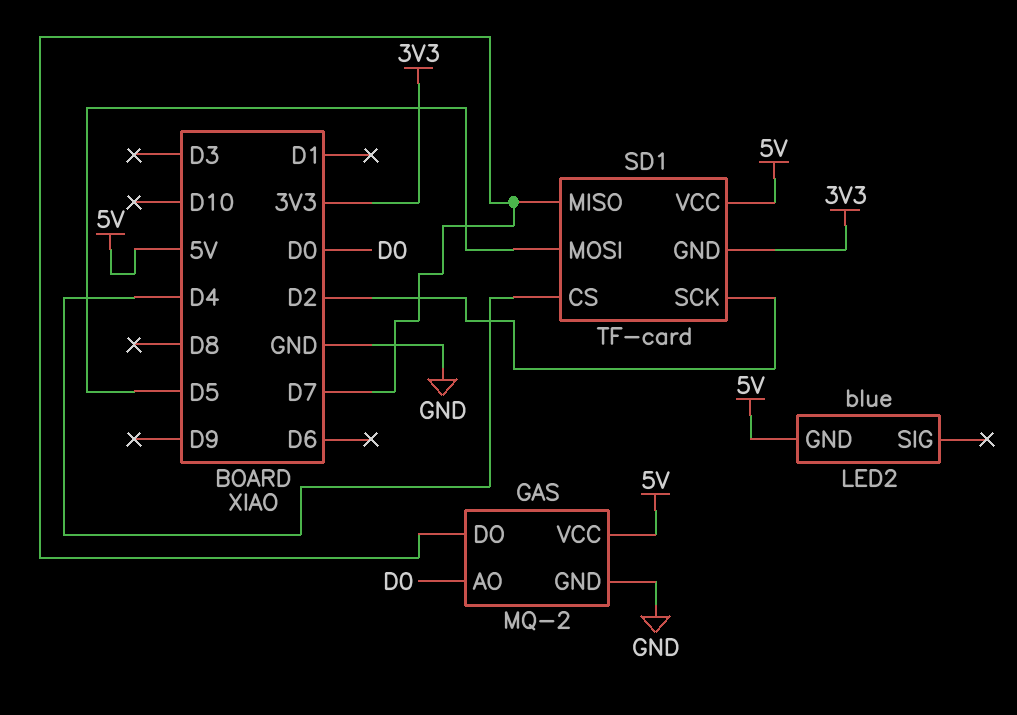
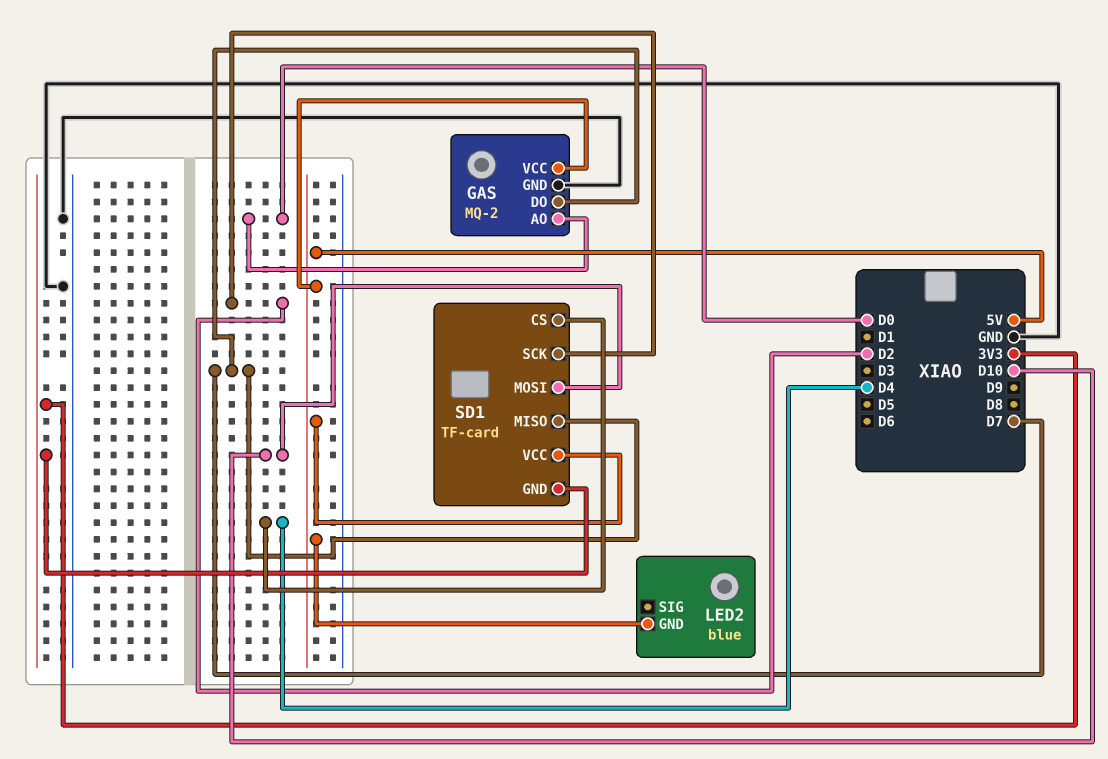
SD1 pin MOSI: D5 -> D10

